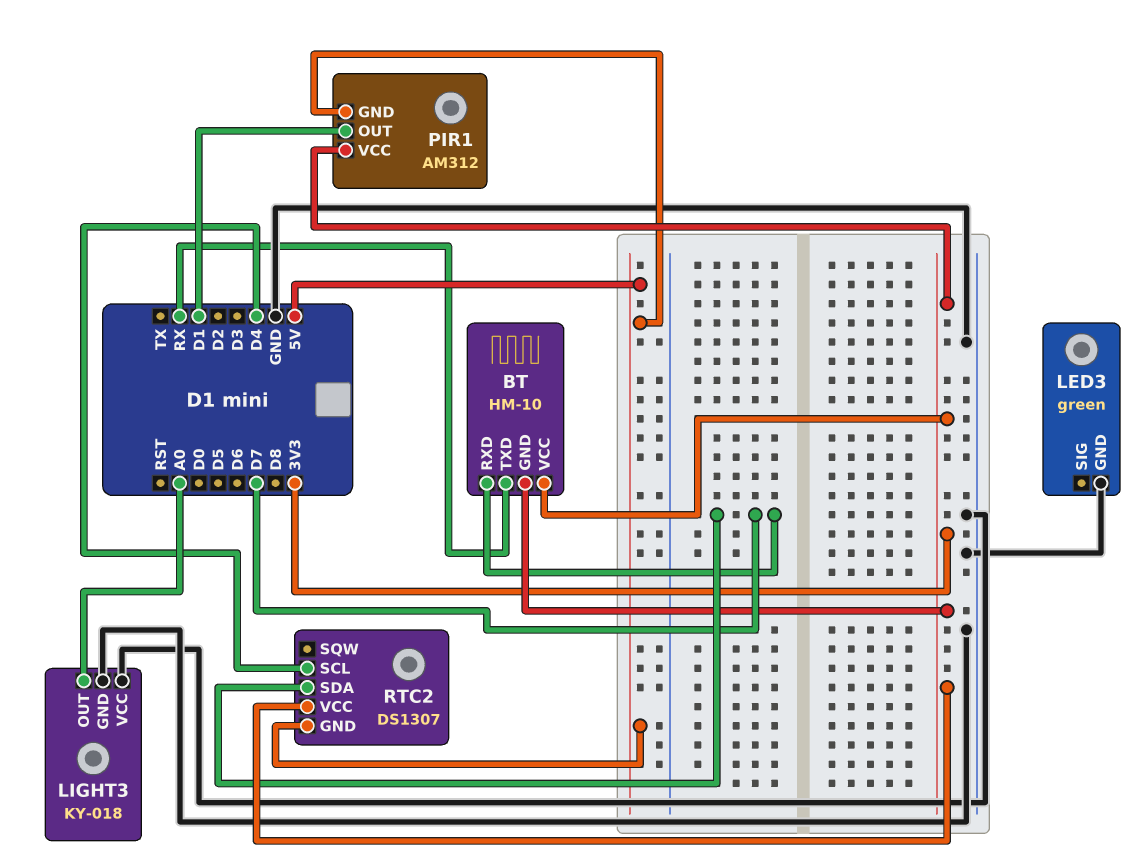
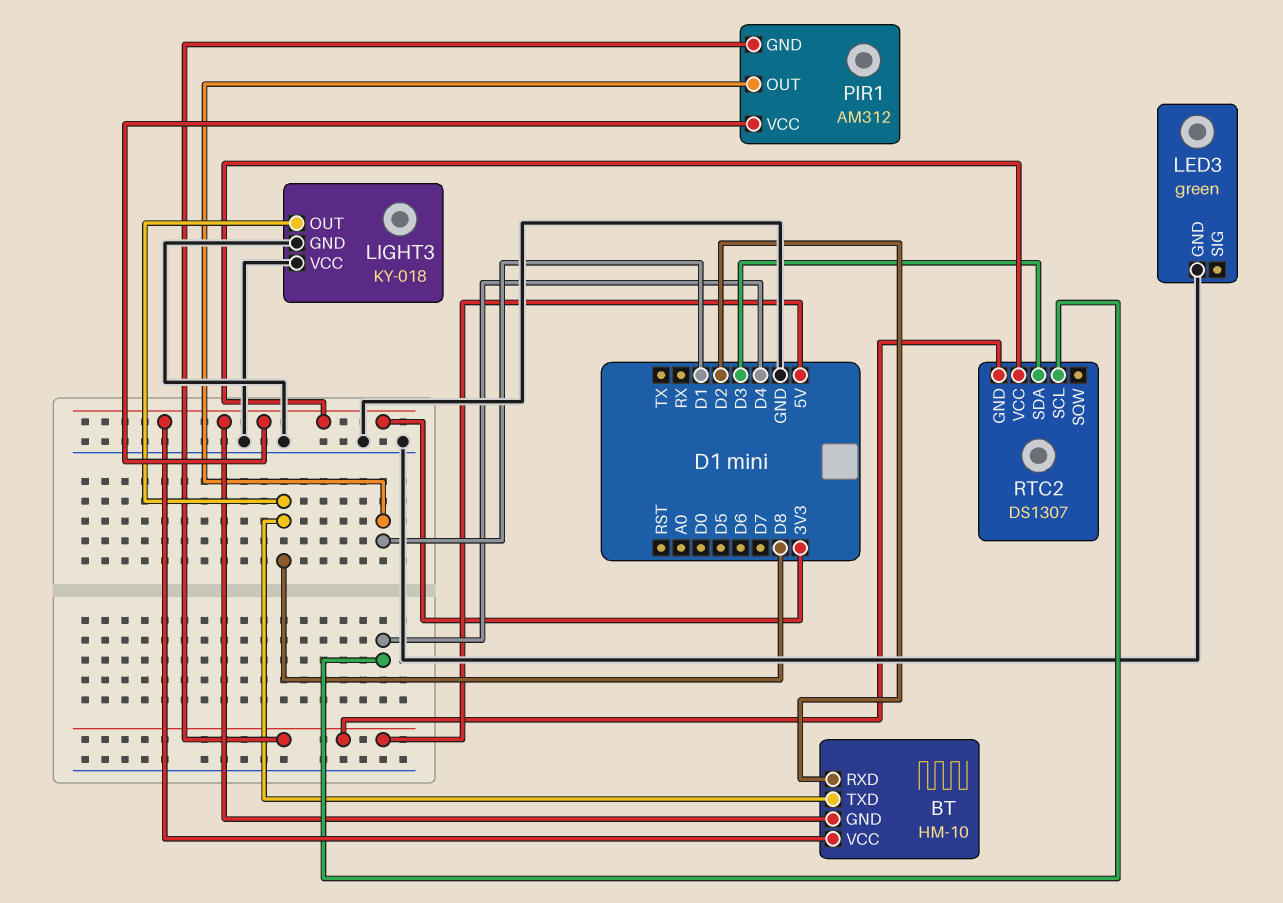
BT pin RXD: D7 -> D2
BT pin TXD: RX -> D8
LIGHT3 pin OUT: A0 -> D8
RTC2 pin SDA: D7 -> D3

